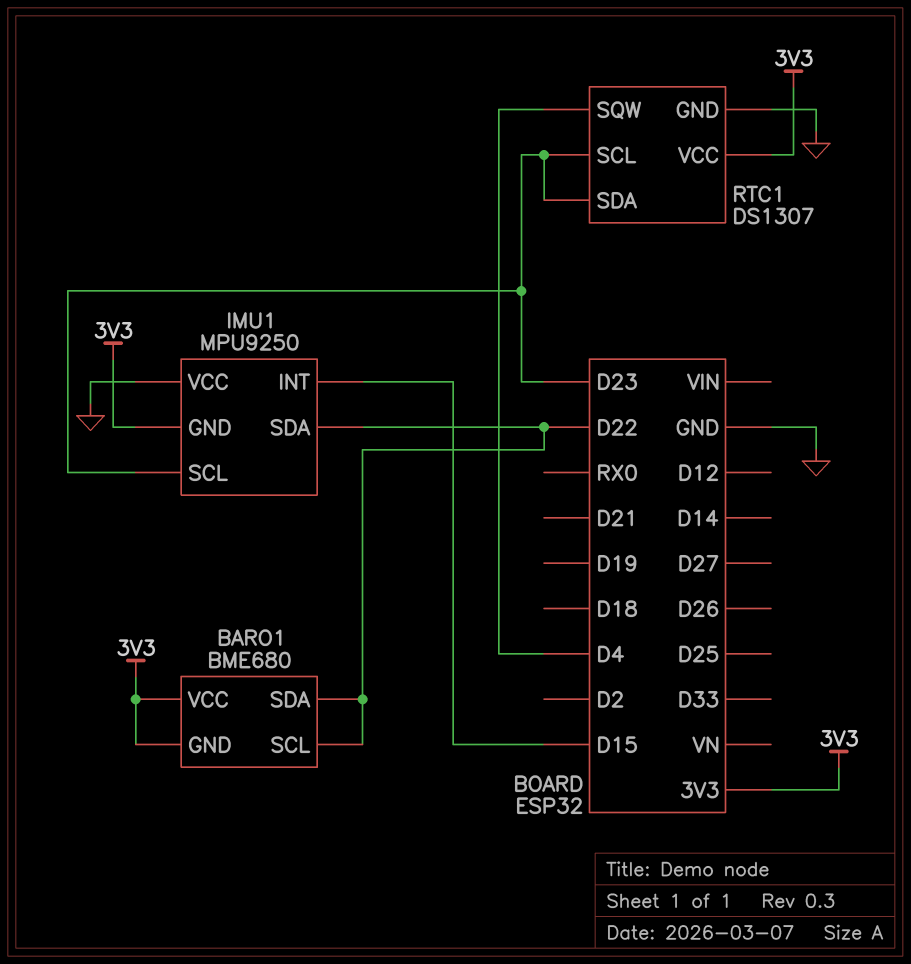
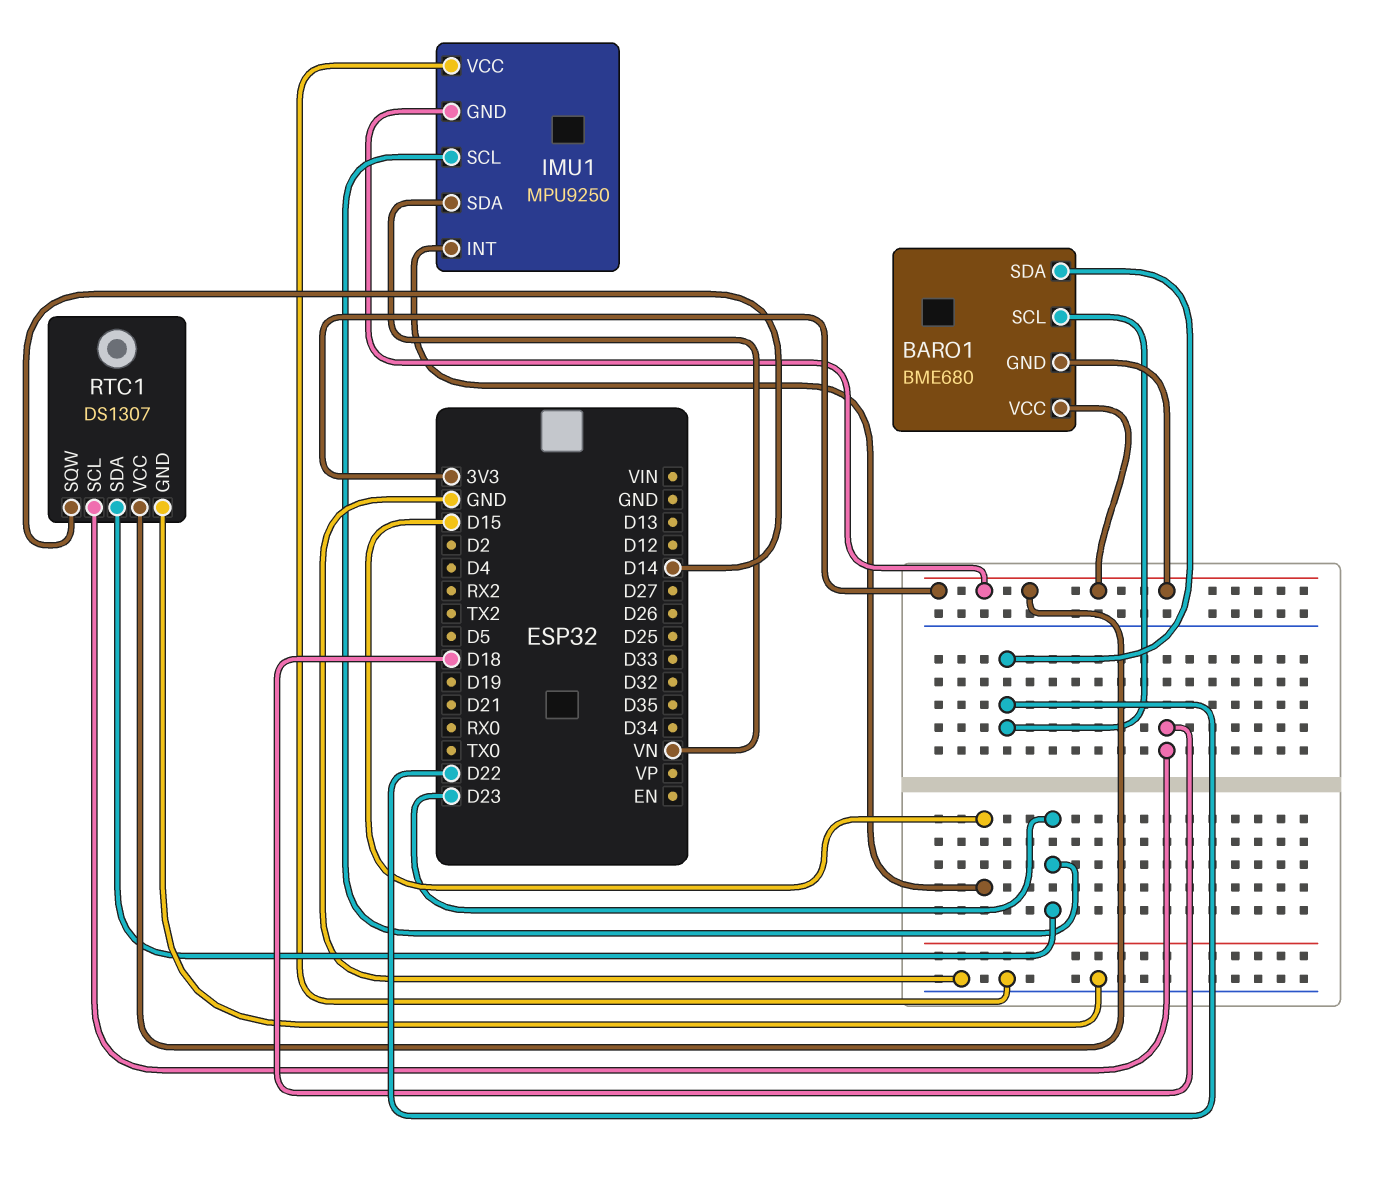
IMU1 pin SDA: D22 -> VN
RTC1 pin SCL: D23 -> D18
RTC1 pin SQW: D4 -> D14

